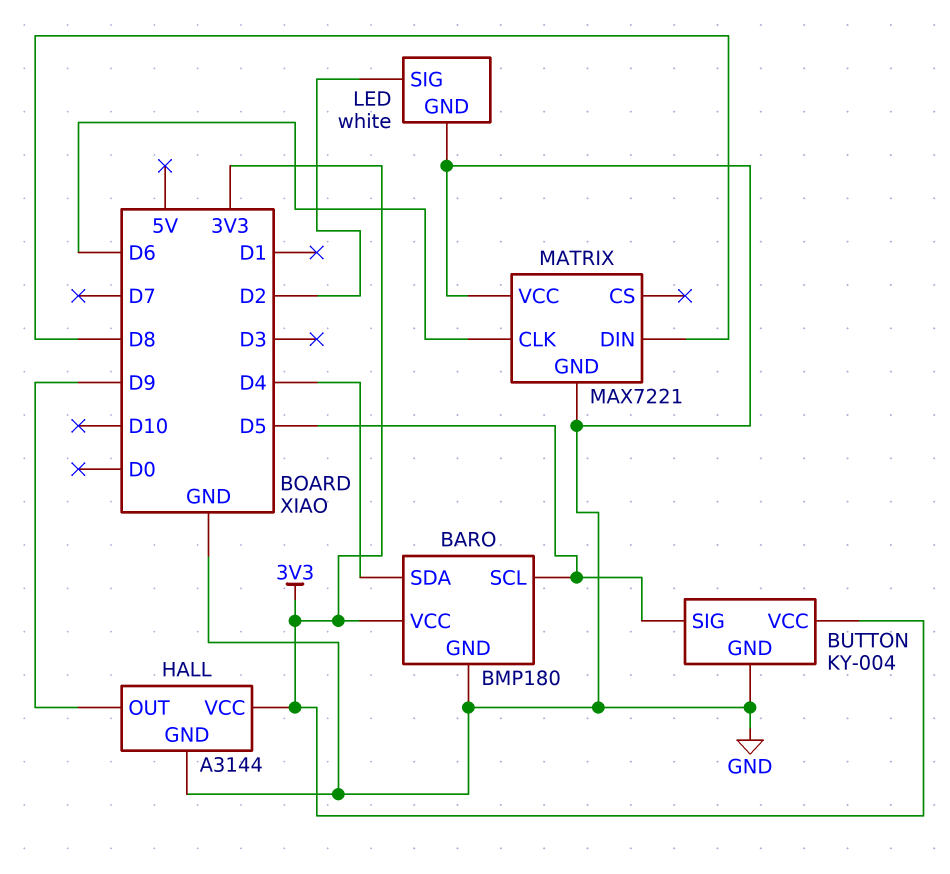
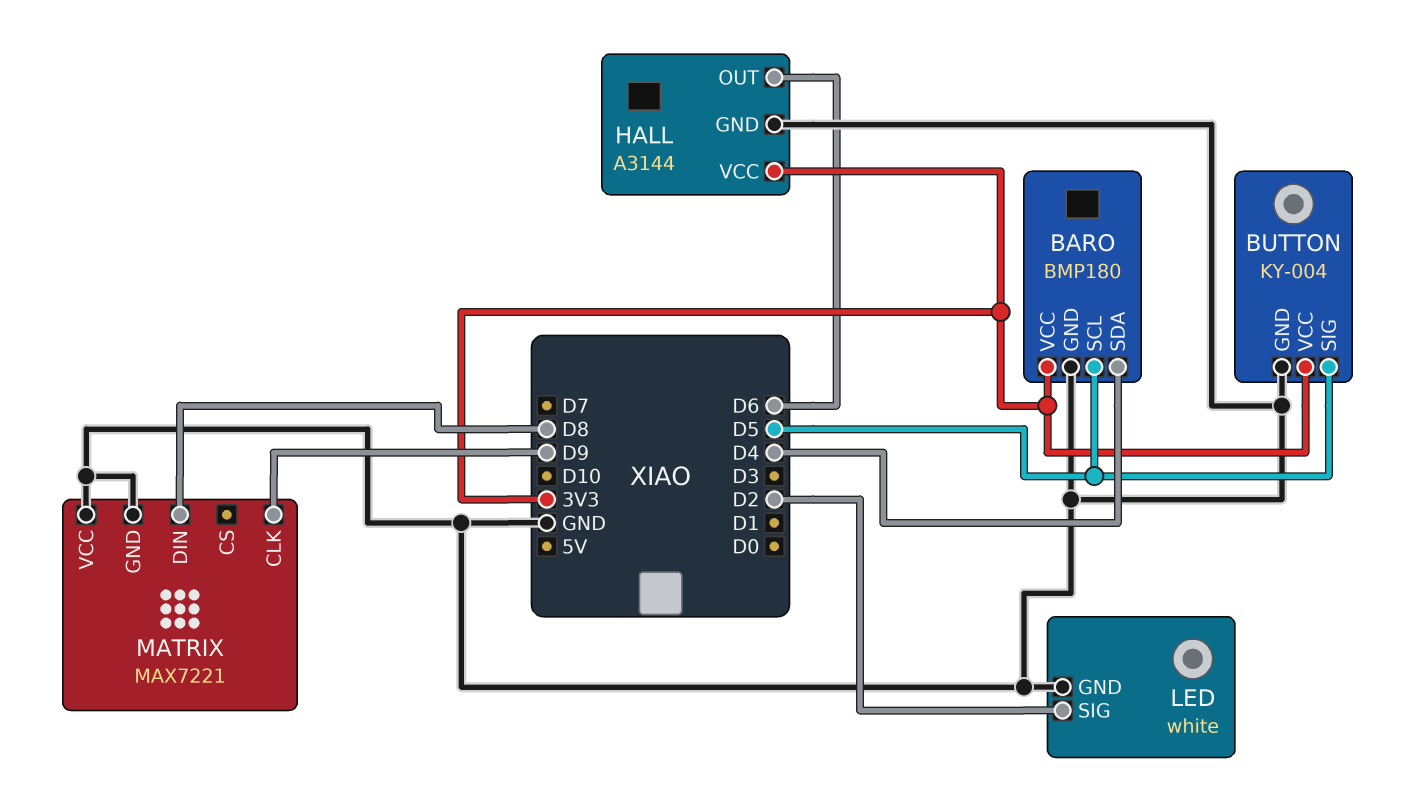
HALL pin OUT: D9 -> D6
MATRIX pin CLK: D6 -> D9

